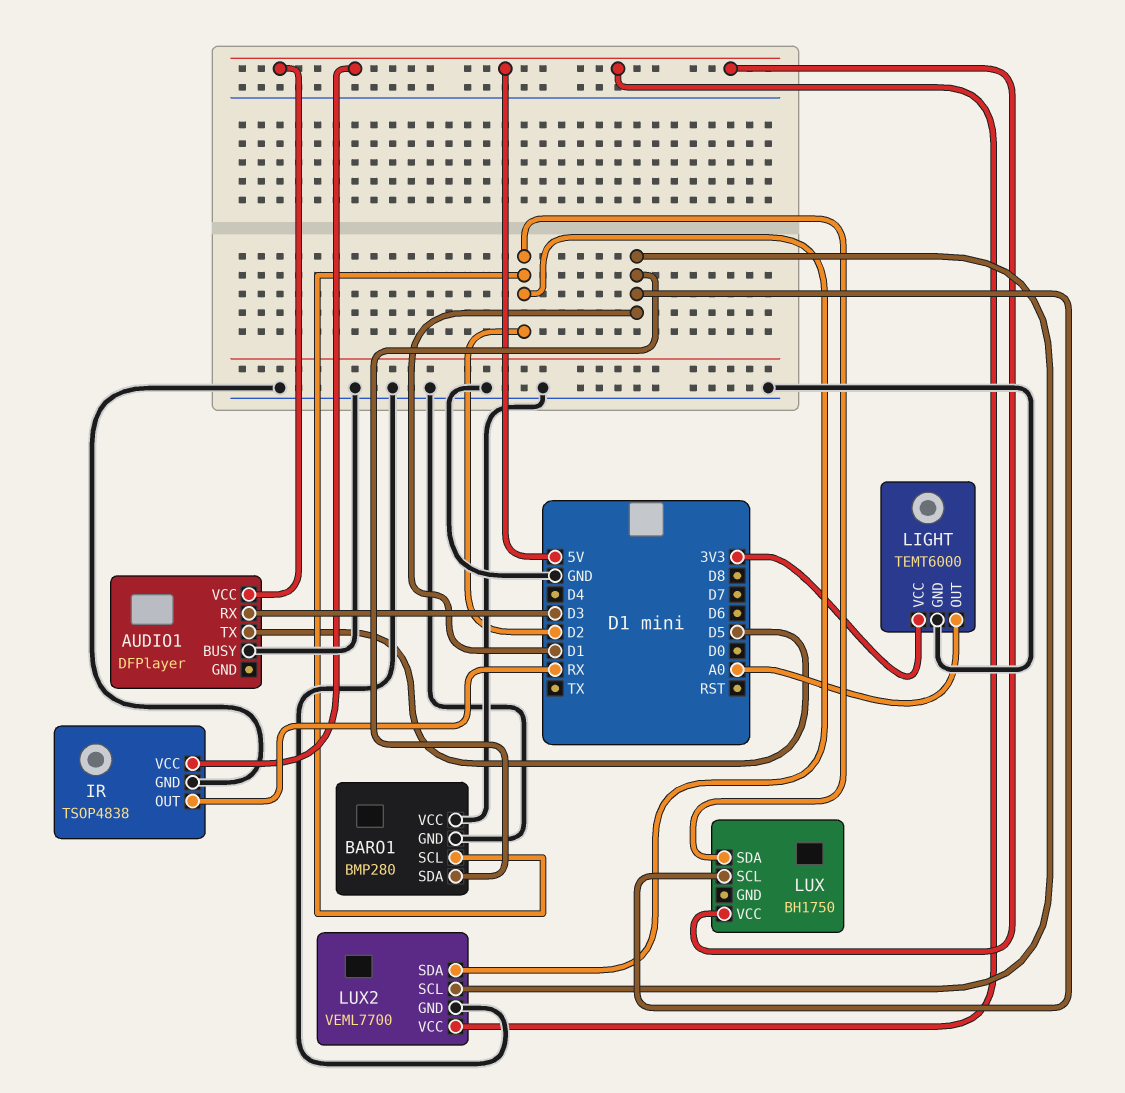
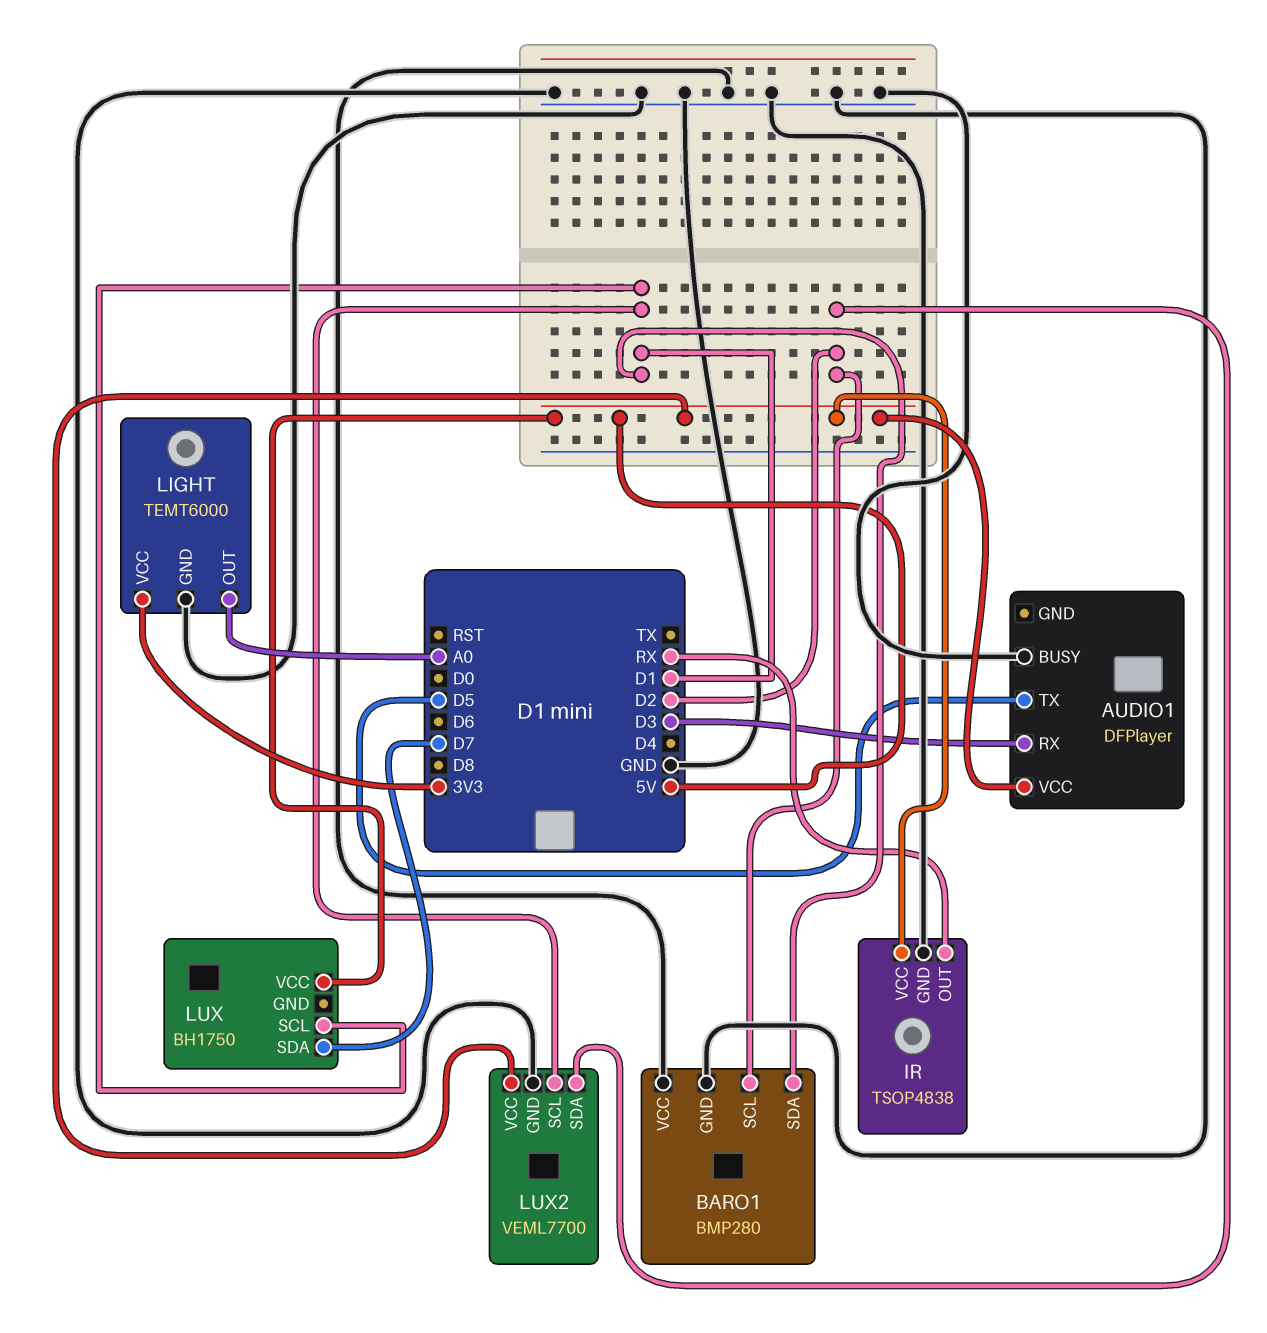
LUX pin SDA: D2 -> D7

